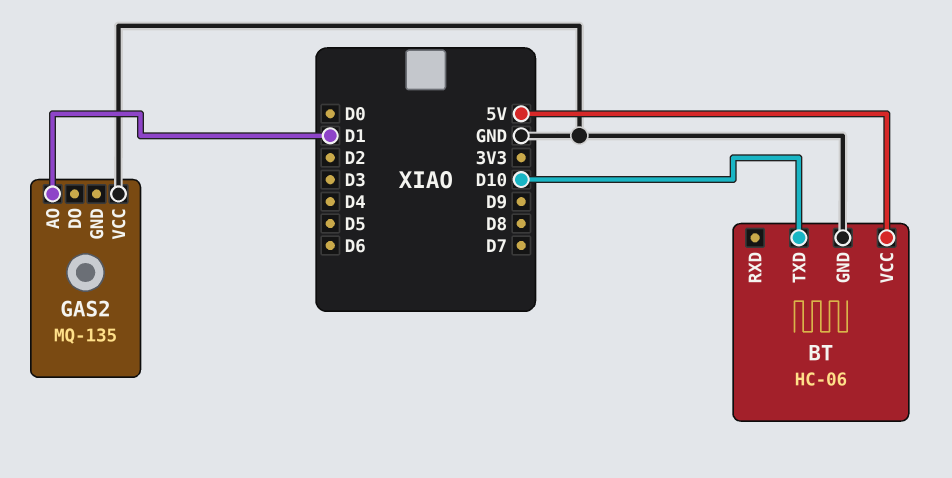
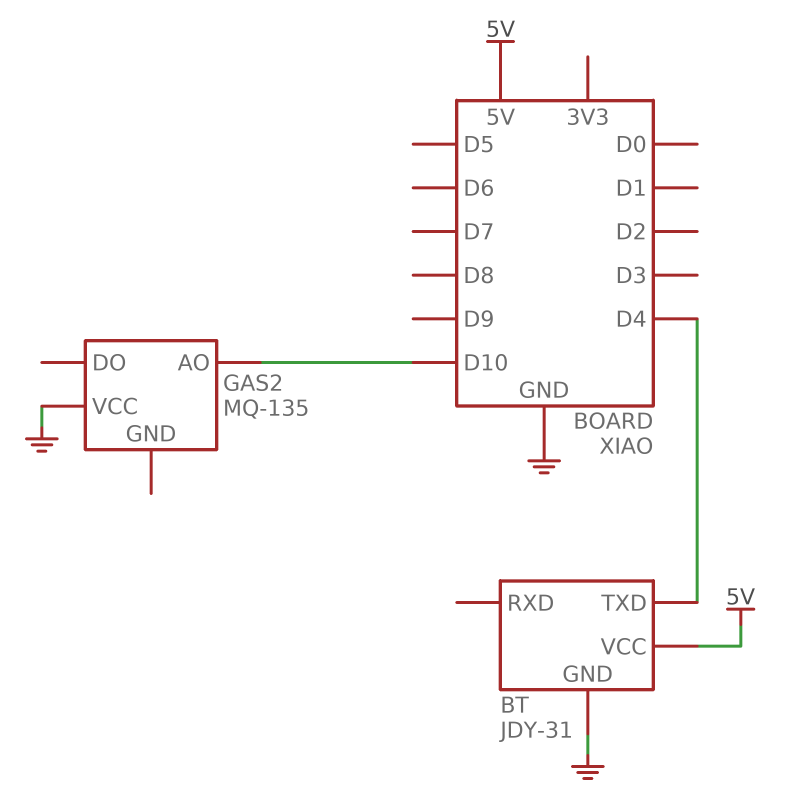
BT: HC-06 -> JDY-31
BT pin TXD: D10 -> D4
GAS2 pin AO: D1 -> D10

